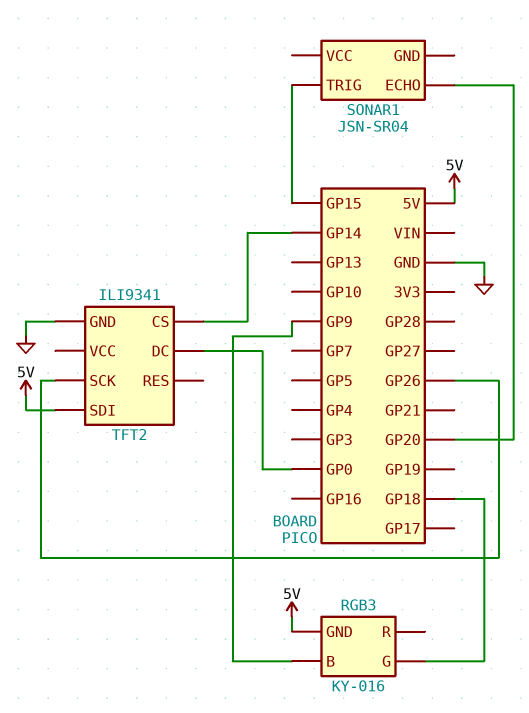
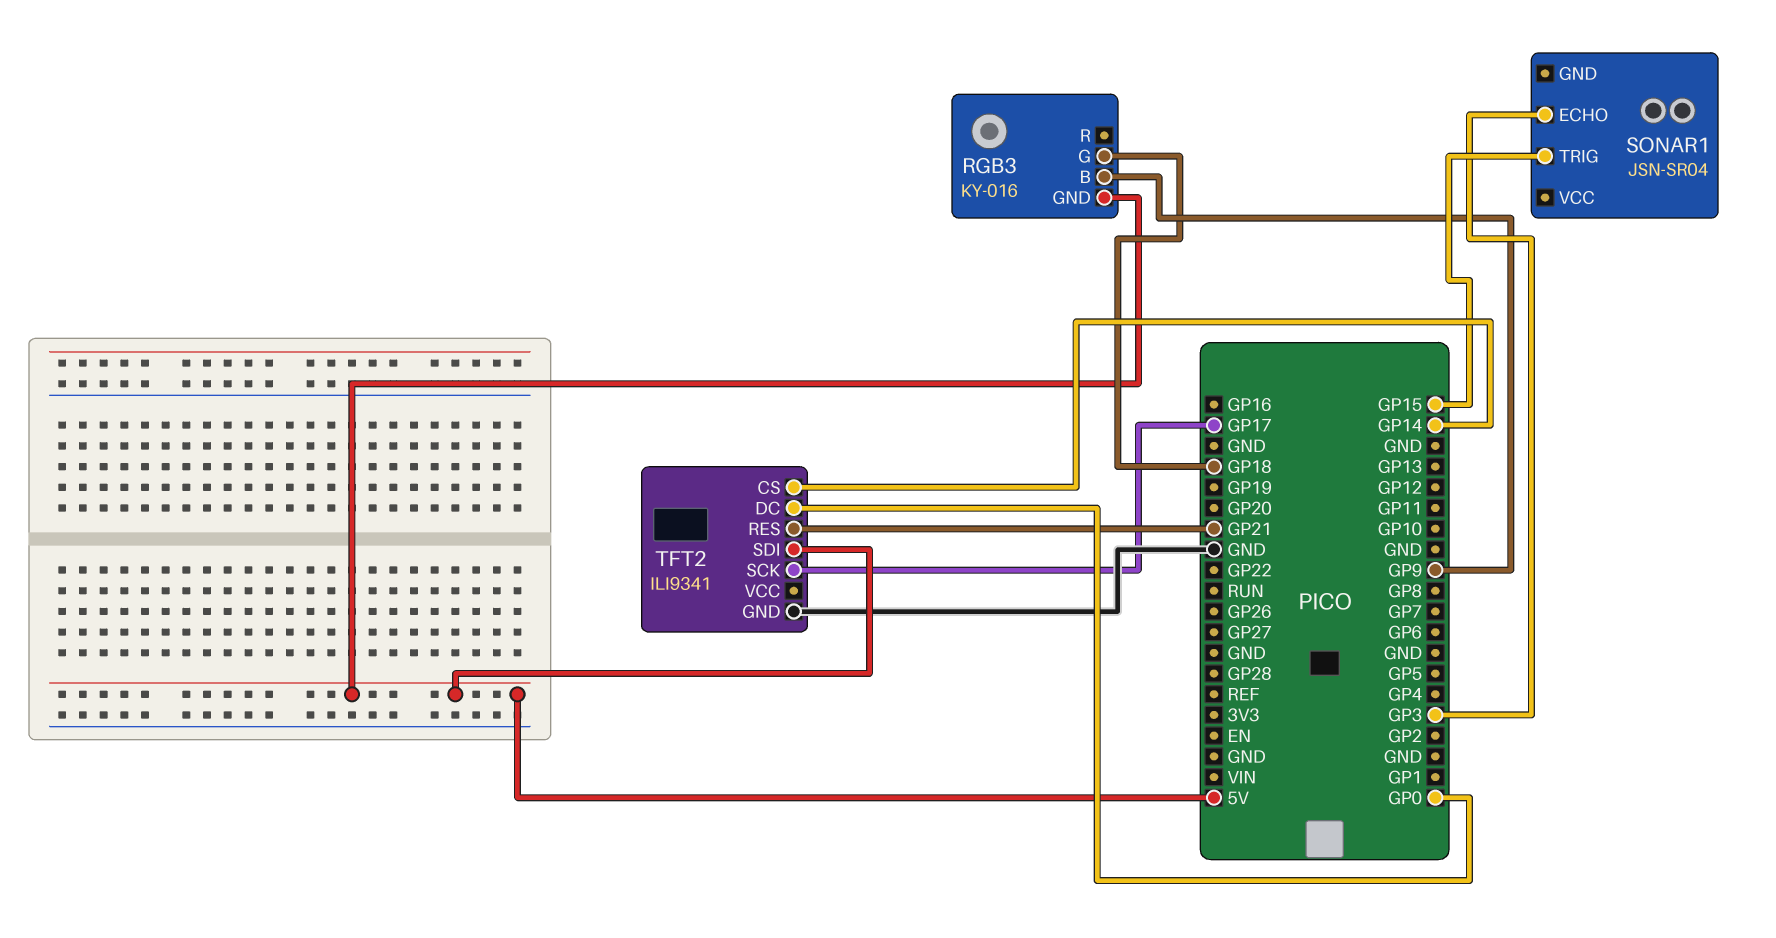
SONAR1 pin ECHO: GP20 -> GP3
TFT2 pin RES: none -> GP21
TFT2 pin SCK: GP26 -> GP17

